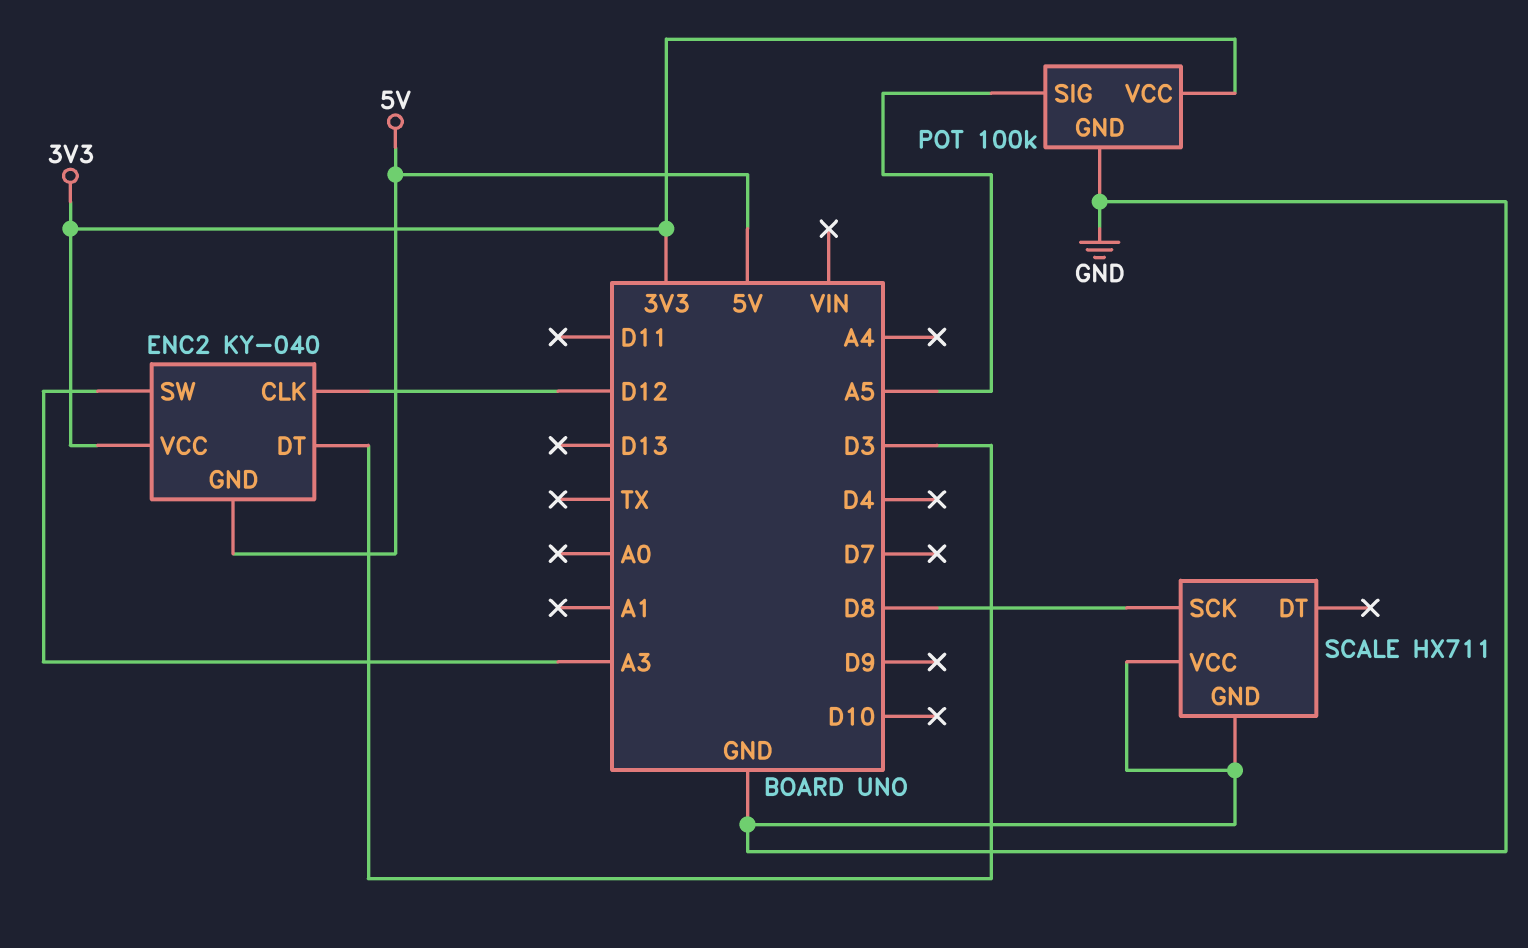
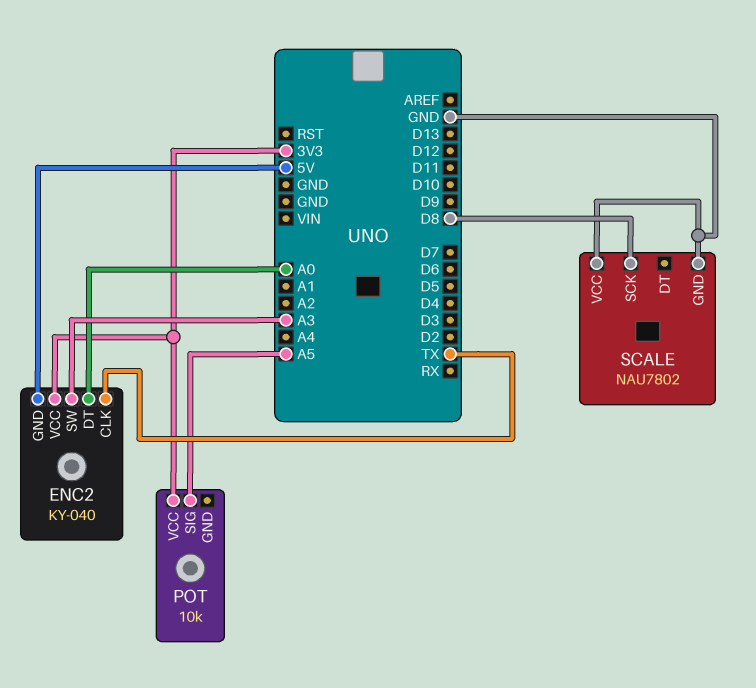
ENC2 pin CLK: D12 -> TX
ENC2 pin DT: D3 -> A0
POT: 100k -> 10k
POT pin GND: GND -> none
SCALE: HX711 -> NAU7802

